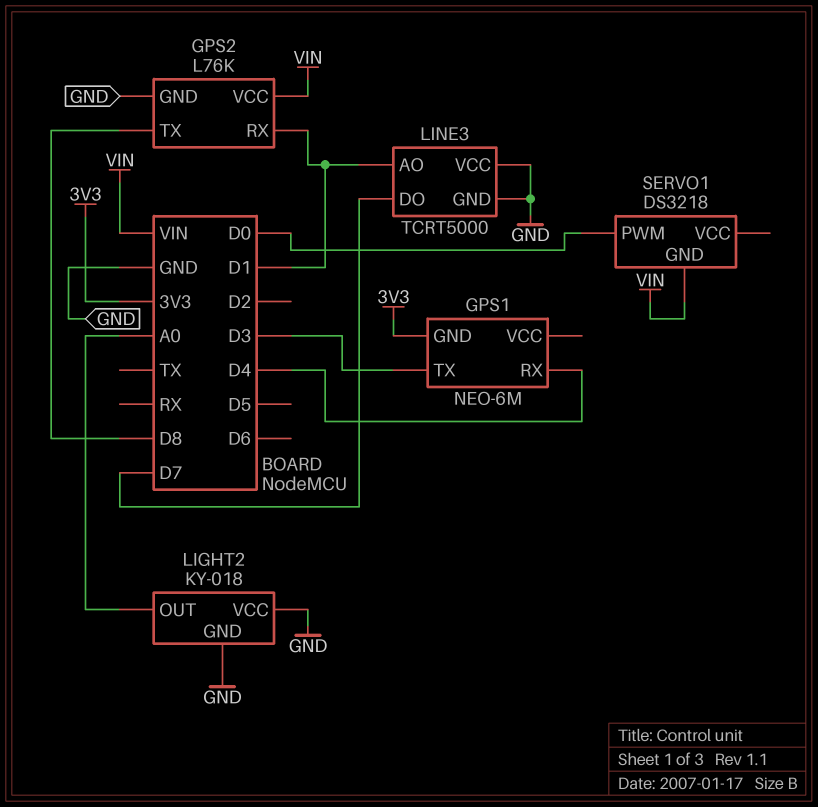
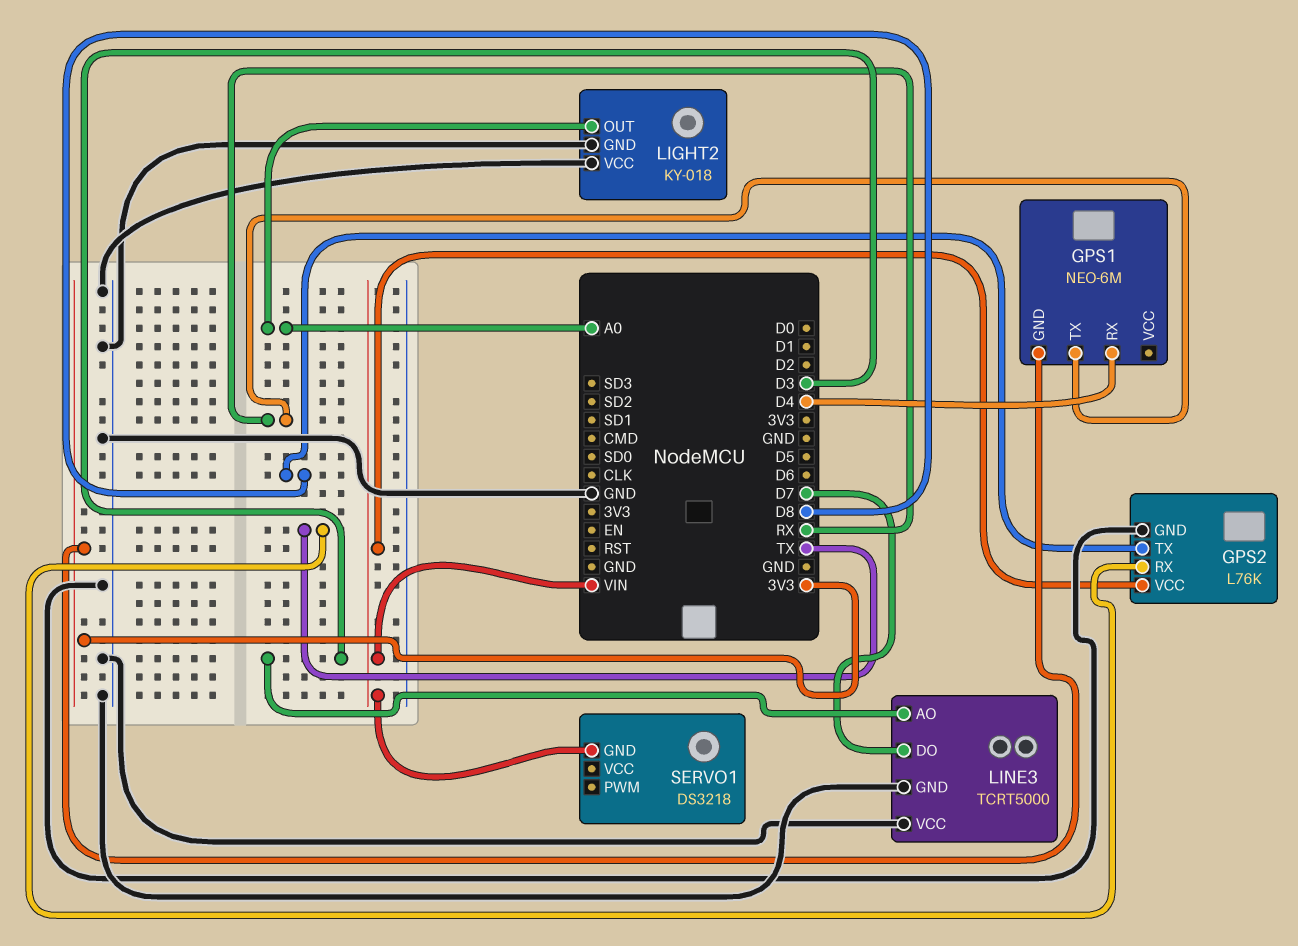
GPS1 pin TX: D3 -> RX
GPS2 pin RX: D1 -> TX
LINE3 pin AO: D1 -> D3
SERVO1 pin PWM: D0 -> none

